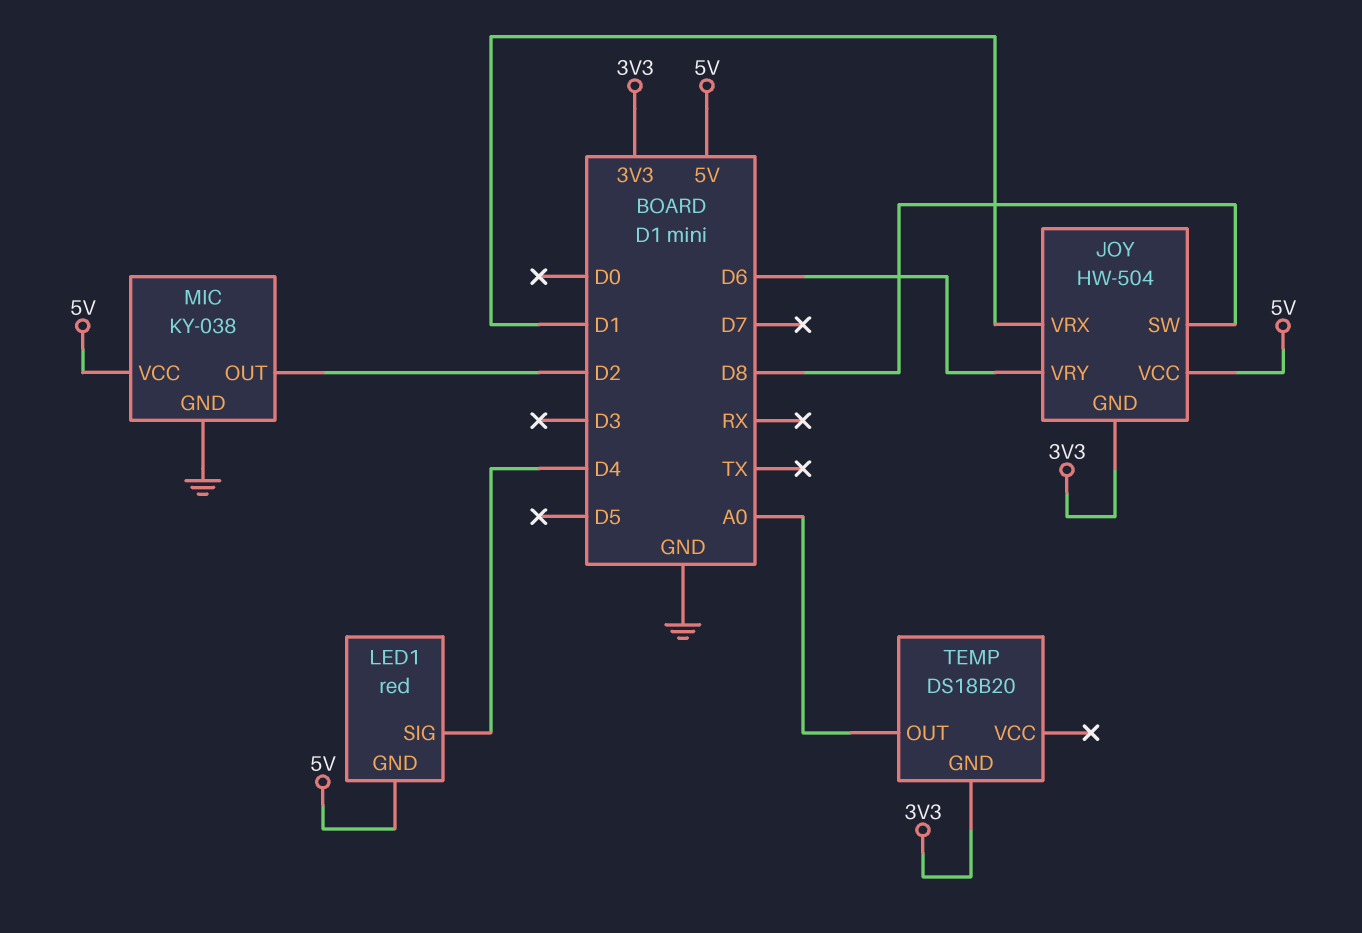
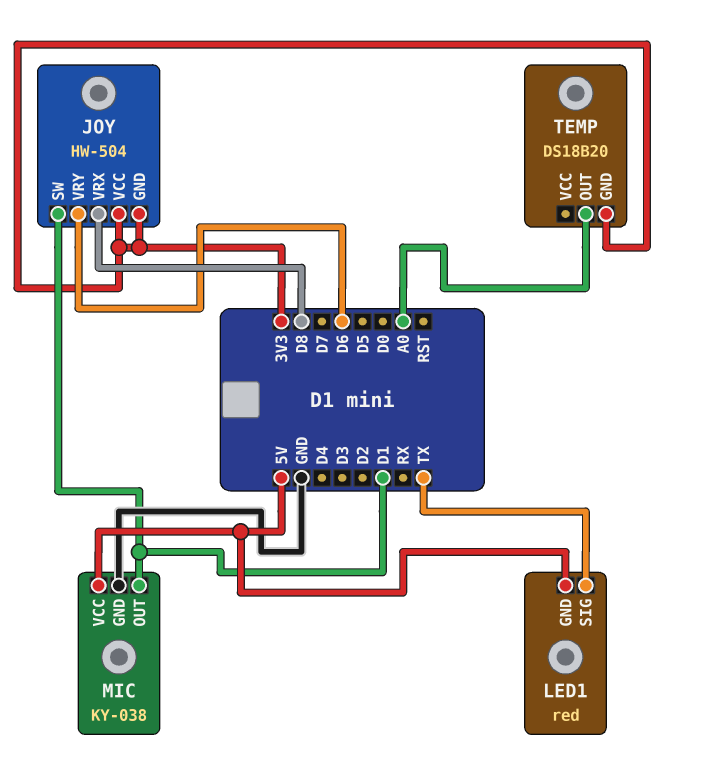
JOY pin SW: D8 -> D1
JOY pin VCC: 5V -> 3V3
JOY pin VRX: D1 -> D8
LED1 pin SIG: D4 -> TX
MIC pin OUT: D2 -> D1

